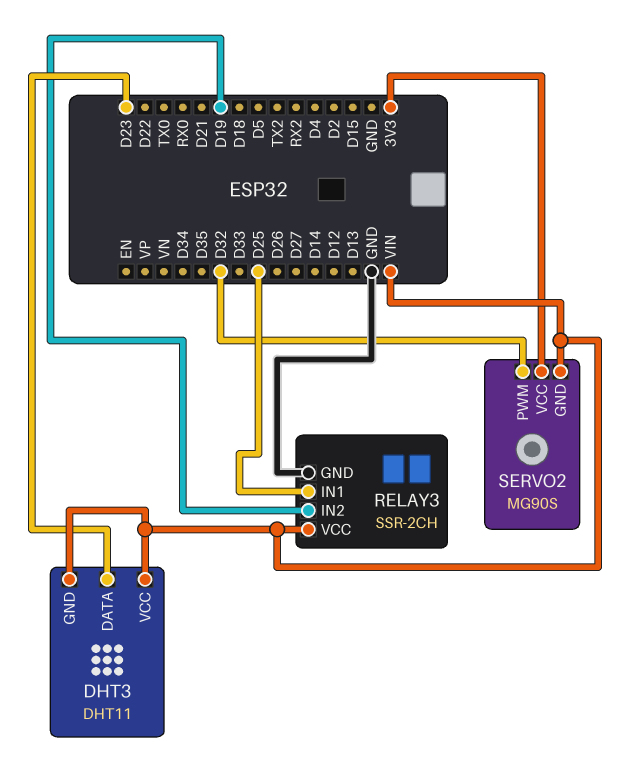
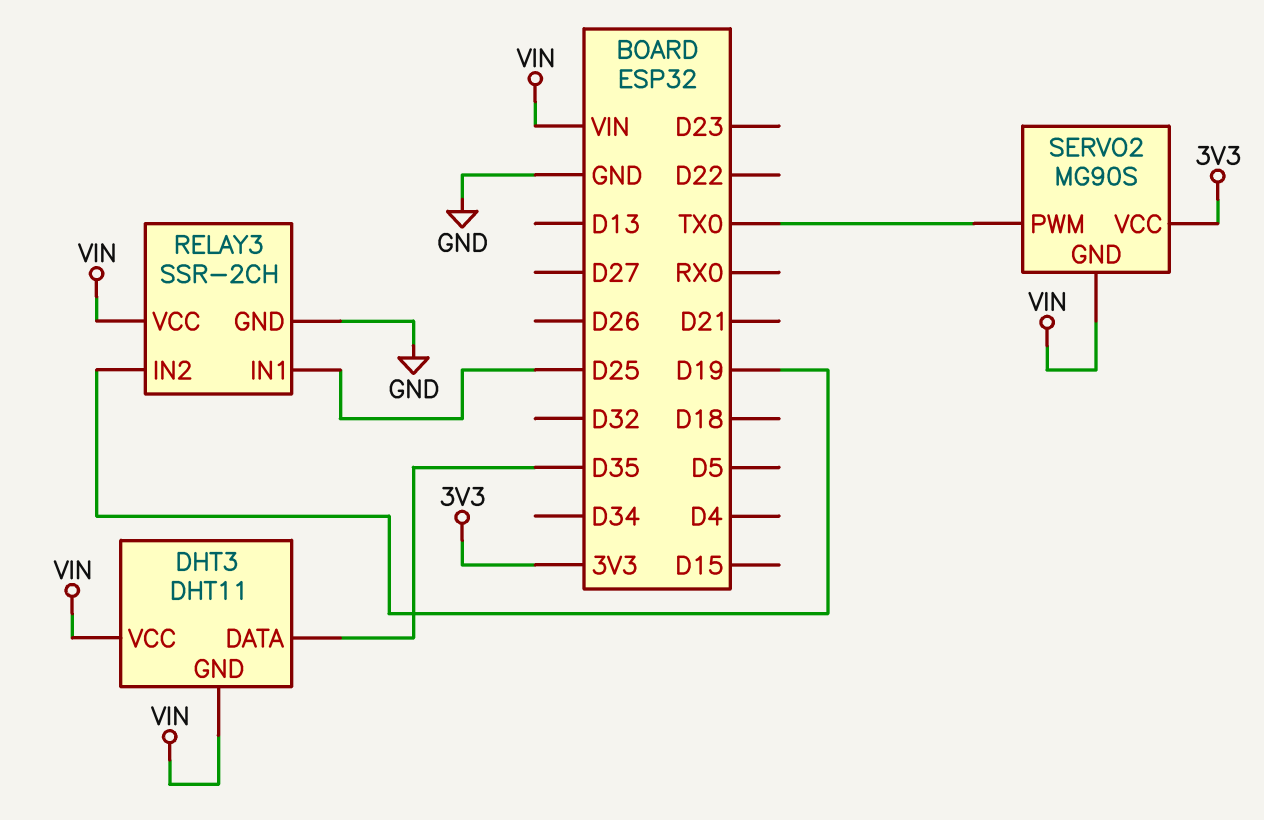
DHT3 pin DATA: D23 -> D35
SERVO2 pin PWM: D32 -> TX0

